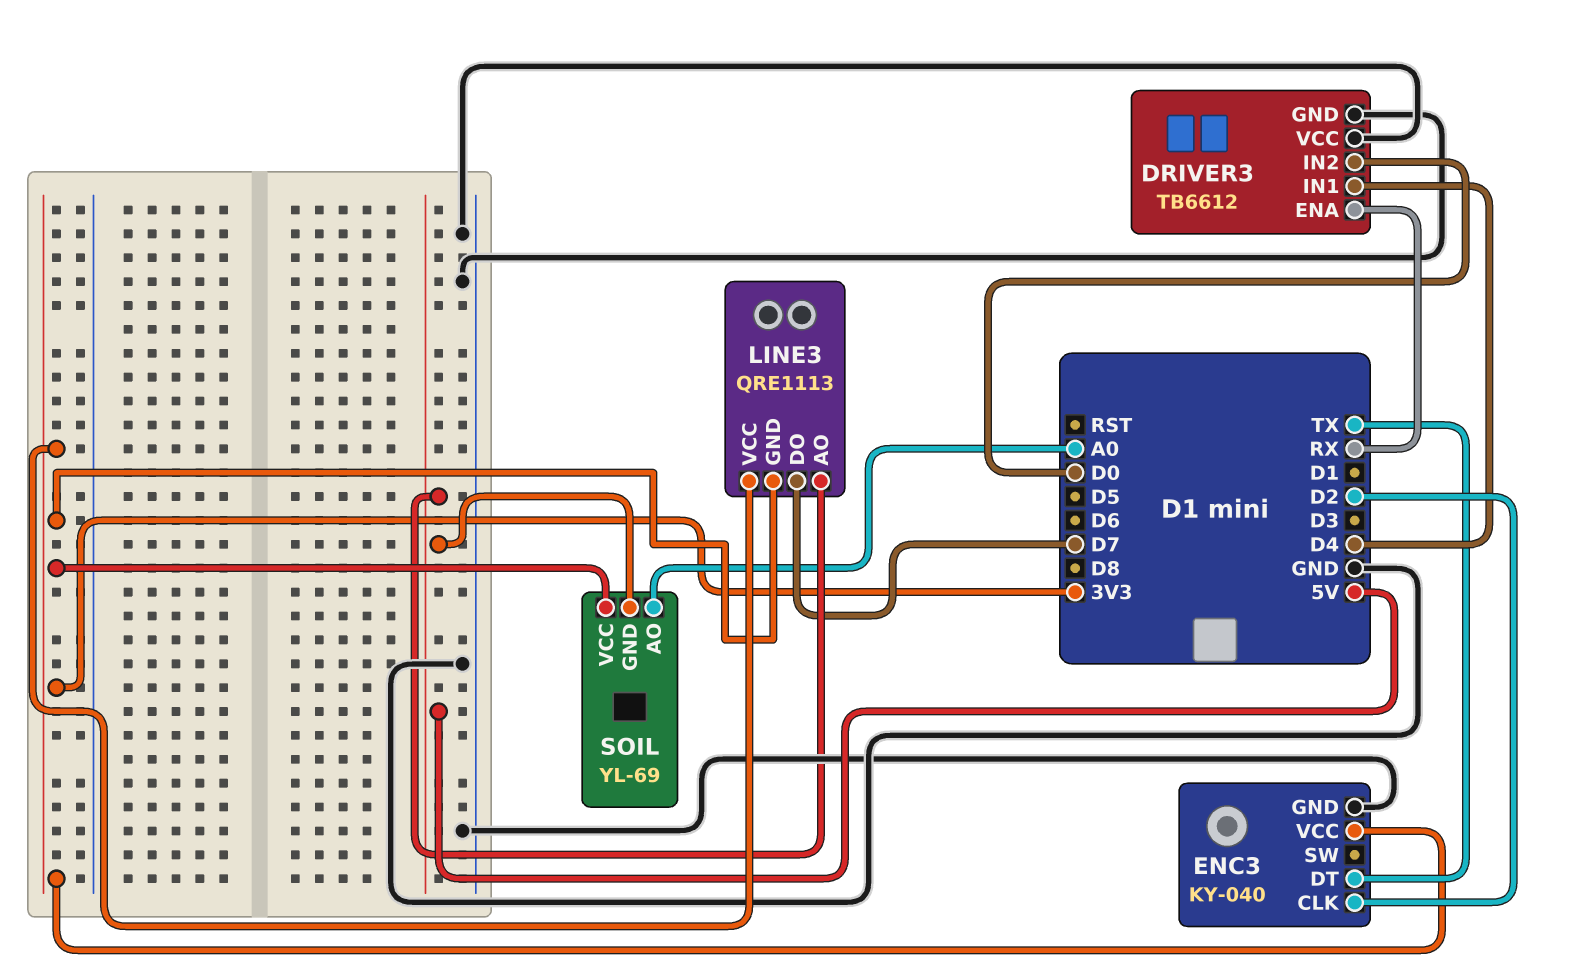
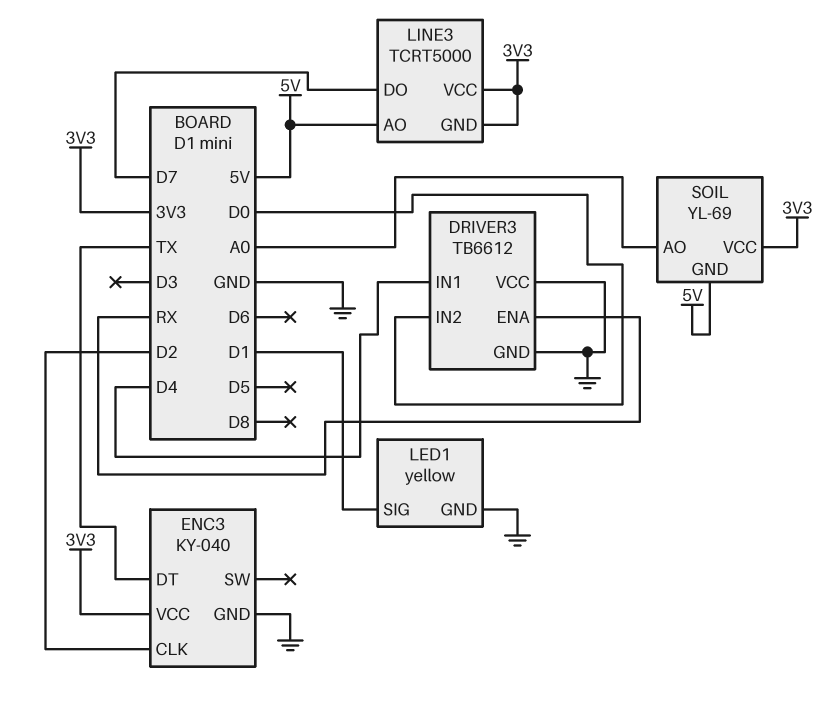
LED1: none -> yellow
LED1 pin GND: none -> GND
LED1 pin SIG: none -> D1
LINE3: QRE1113 -> TCRT5000

